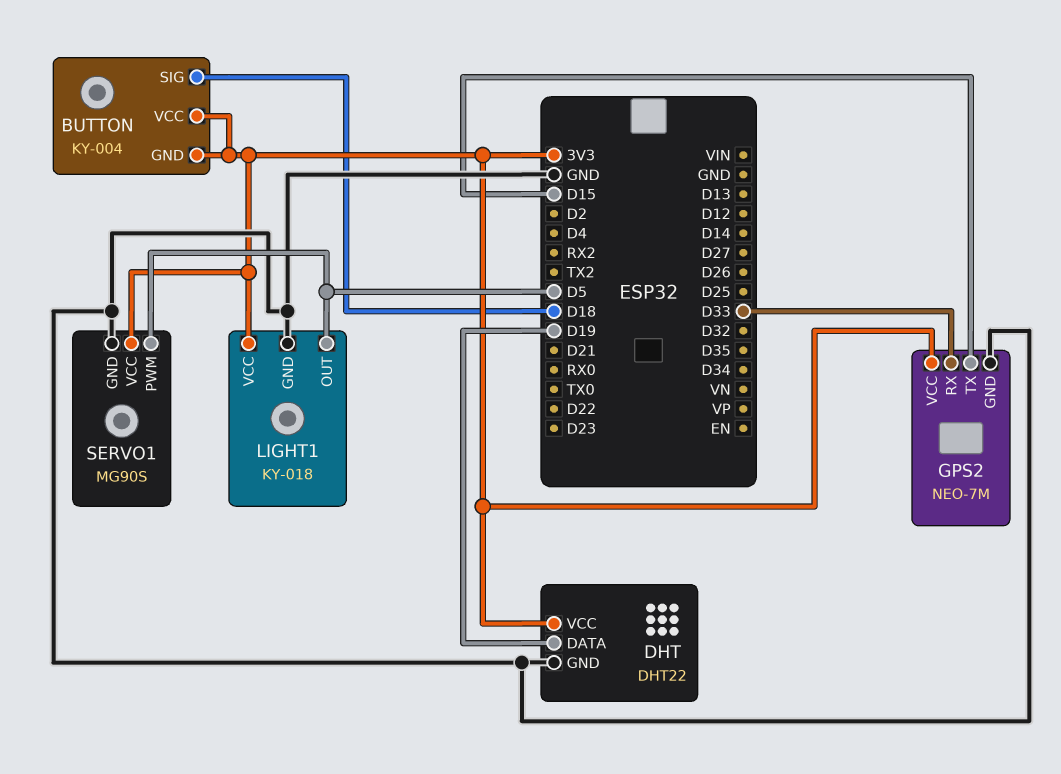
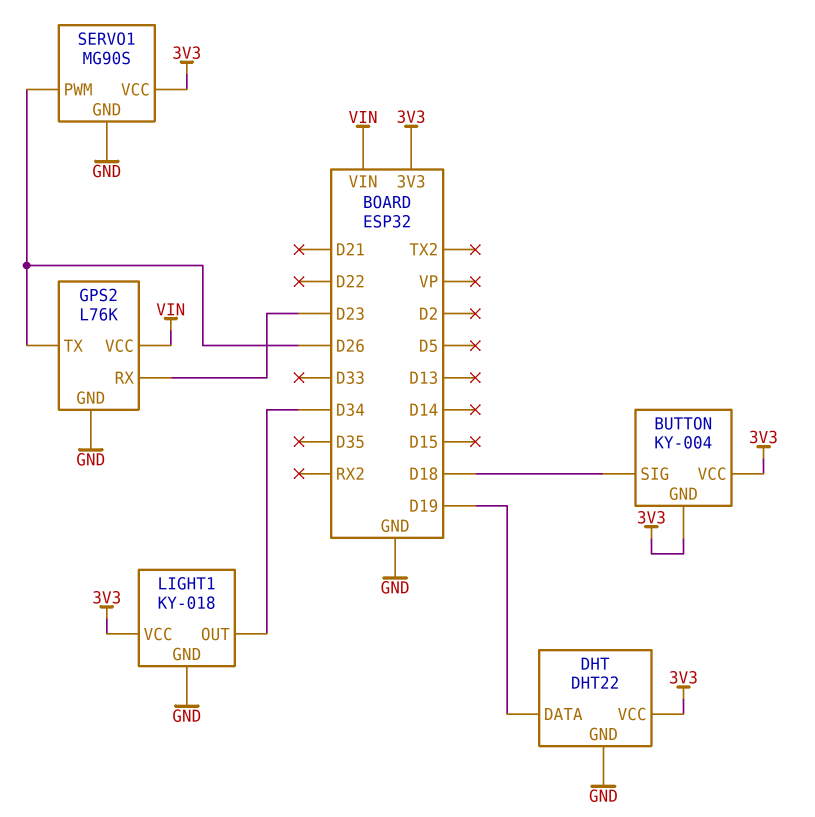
GPS2: NEO-7M -> L76K
GPS2 pin RX: D33 -> D23
GPS2 pin TX: D15 -> D26
GPS2 pin VCC: 3V3 -> VIN
LIGHT1 pin OUT: D5 -> D34
SERVO1 pin PWM: D5 -> D26

